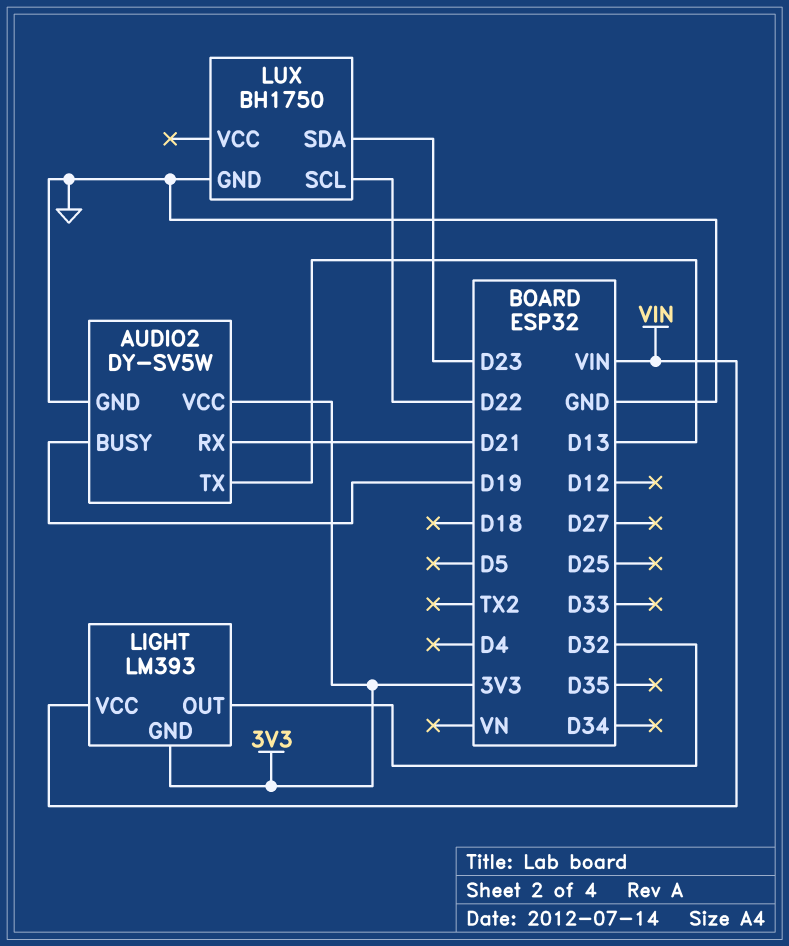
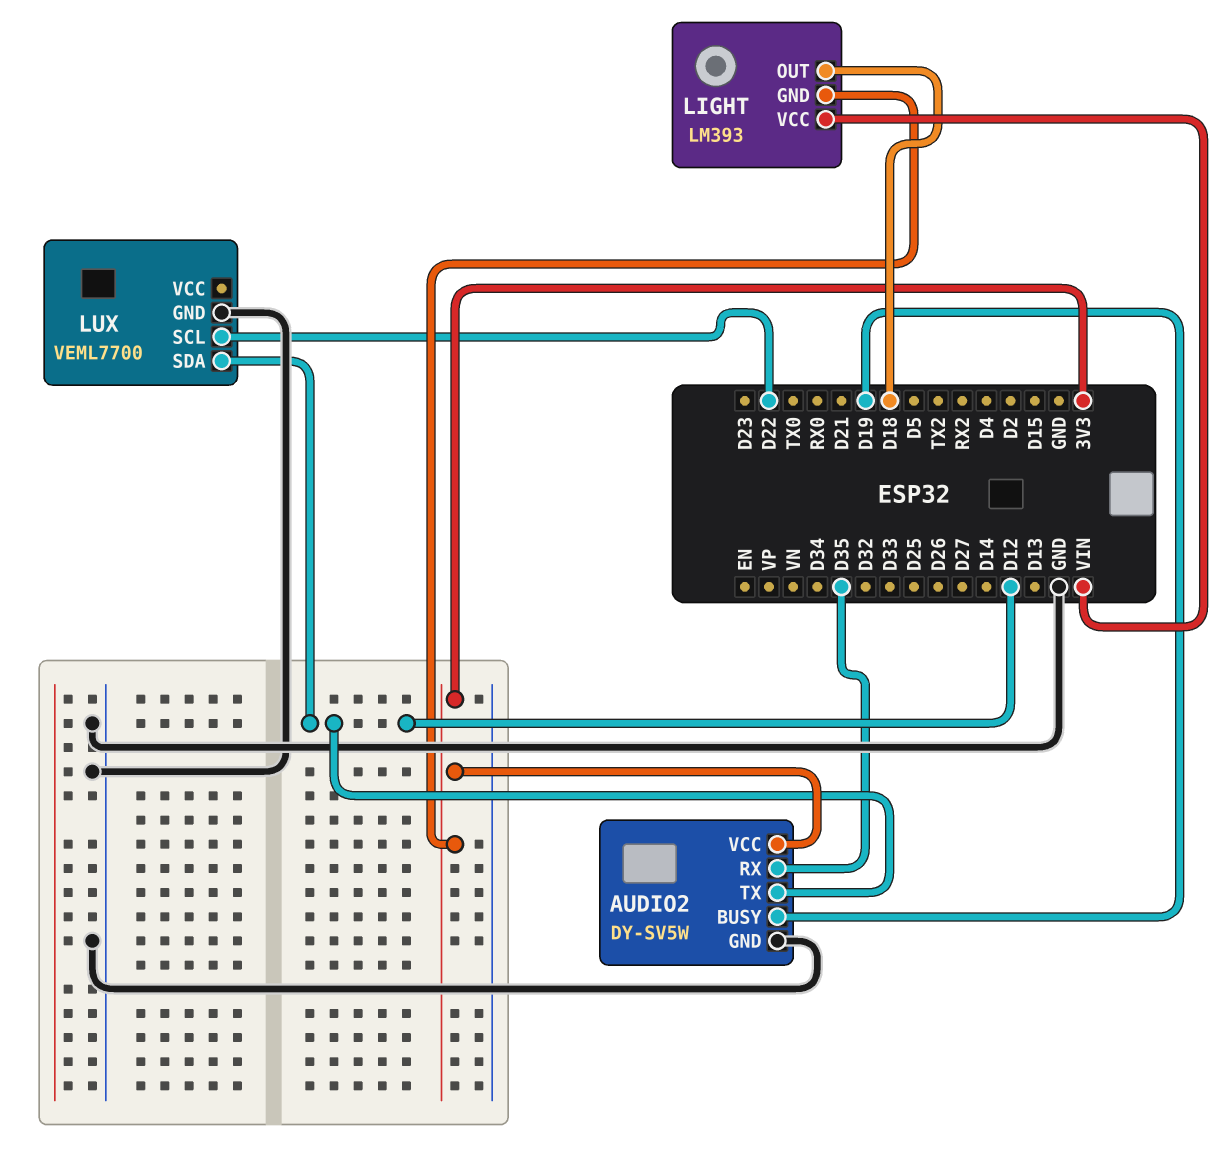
AUDIO2 pin RX: D21 -> D35
AUDIO2 pin TX: D13 -> D12
LIGHT pin OUT: D32 -> D18
LUX: BH1750 -> VEML7700
LUX pin SDA: D23 -> D12

